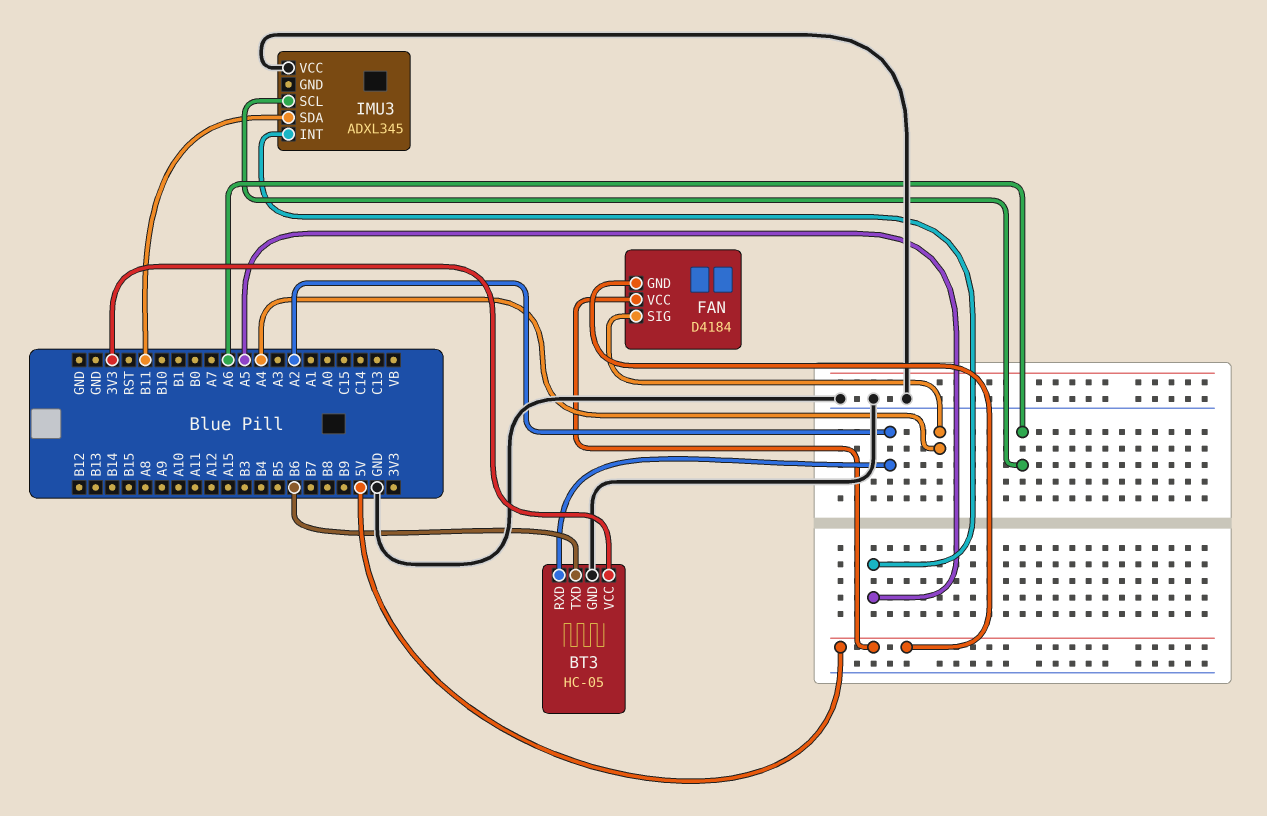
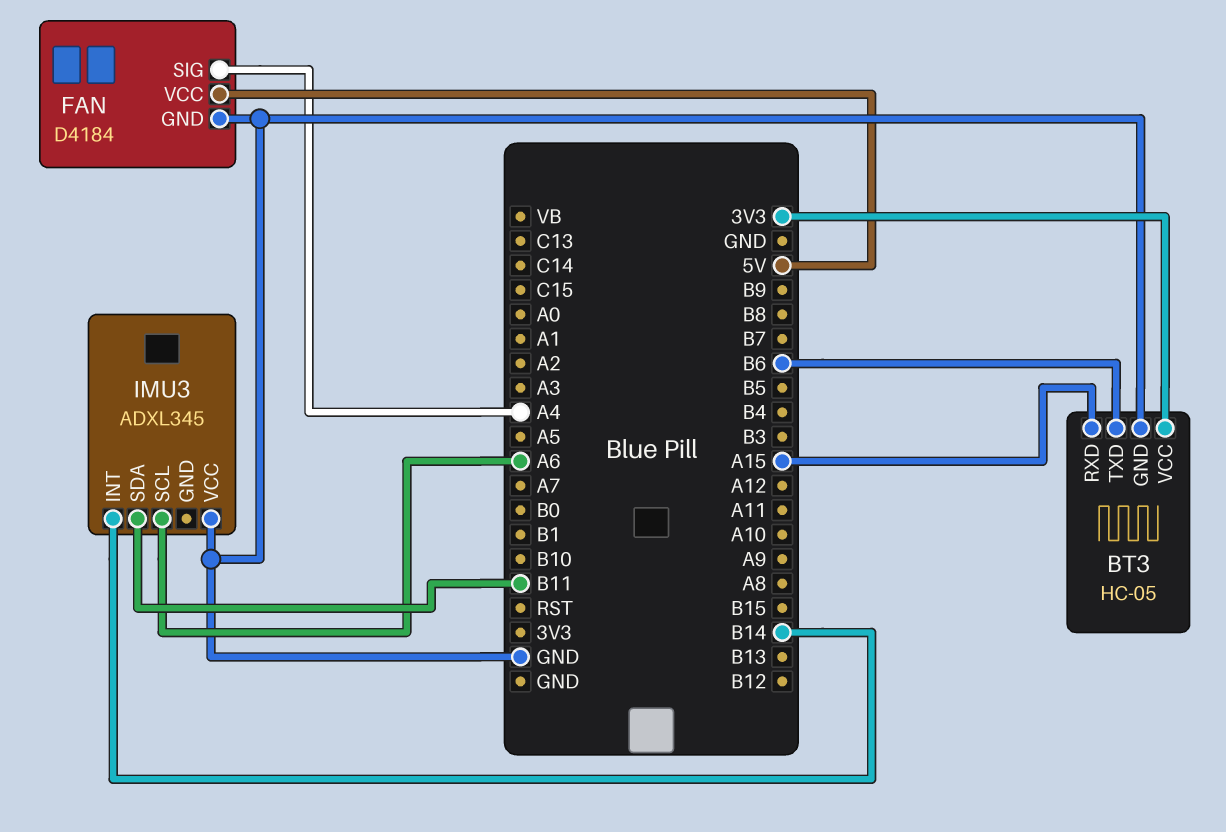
BT3 pin RXD: A2 -> A15
FAN pin GND: 5V -> GND
IMU3 pin INT: A5 -> B14

